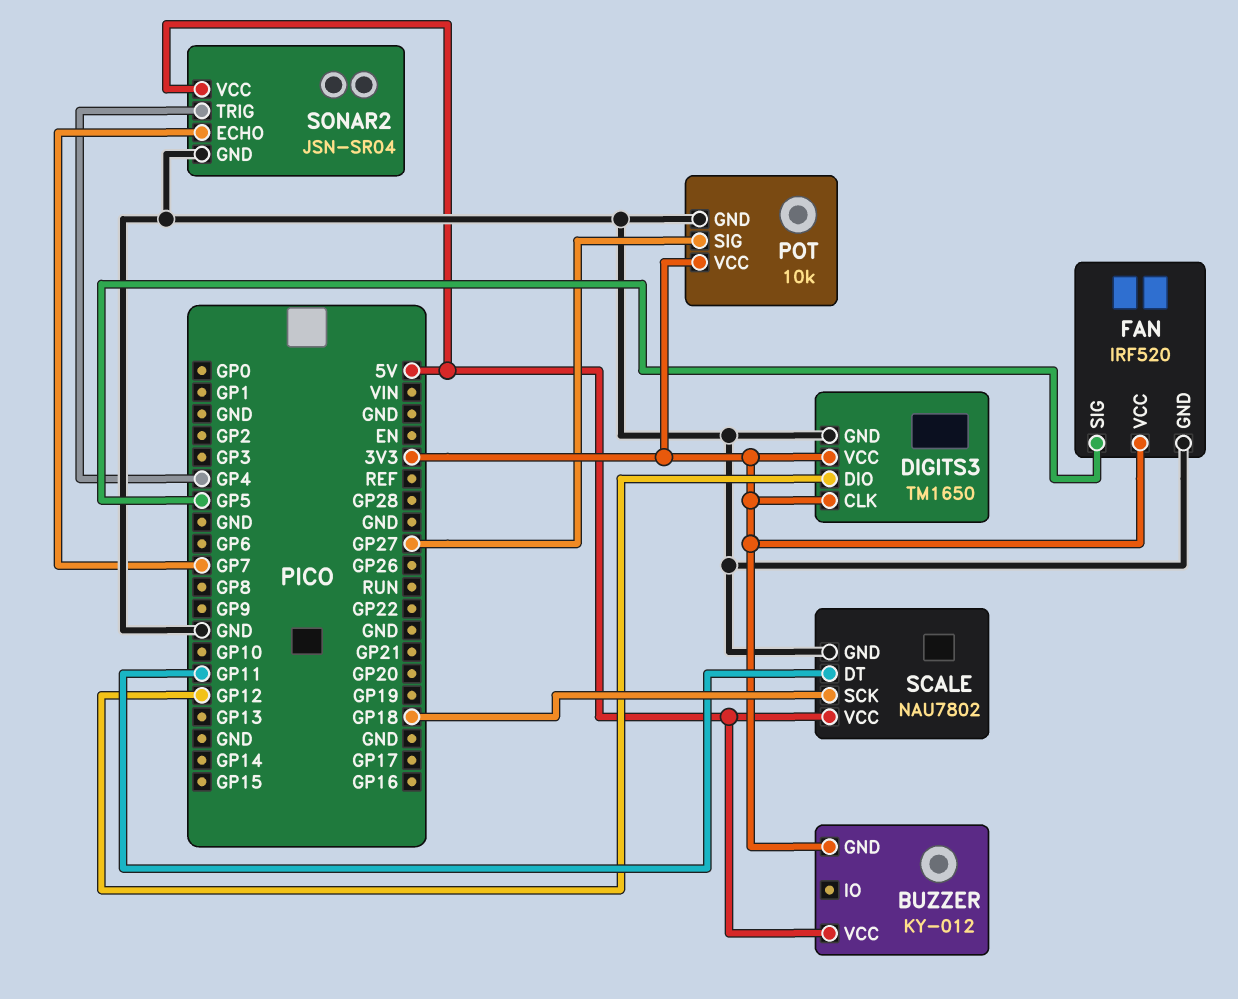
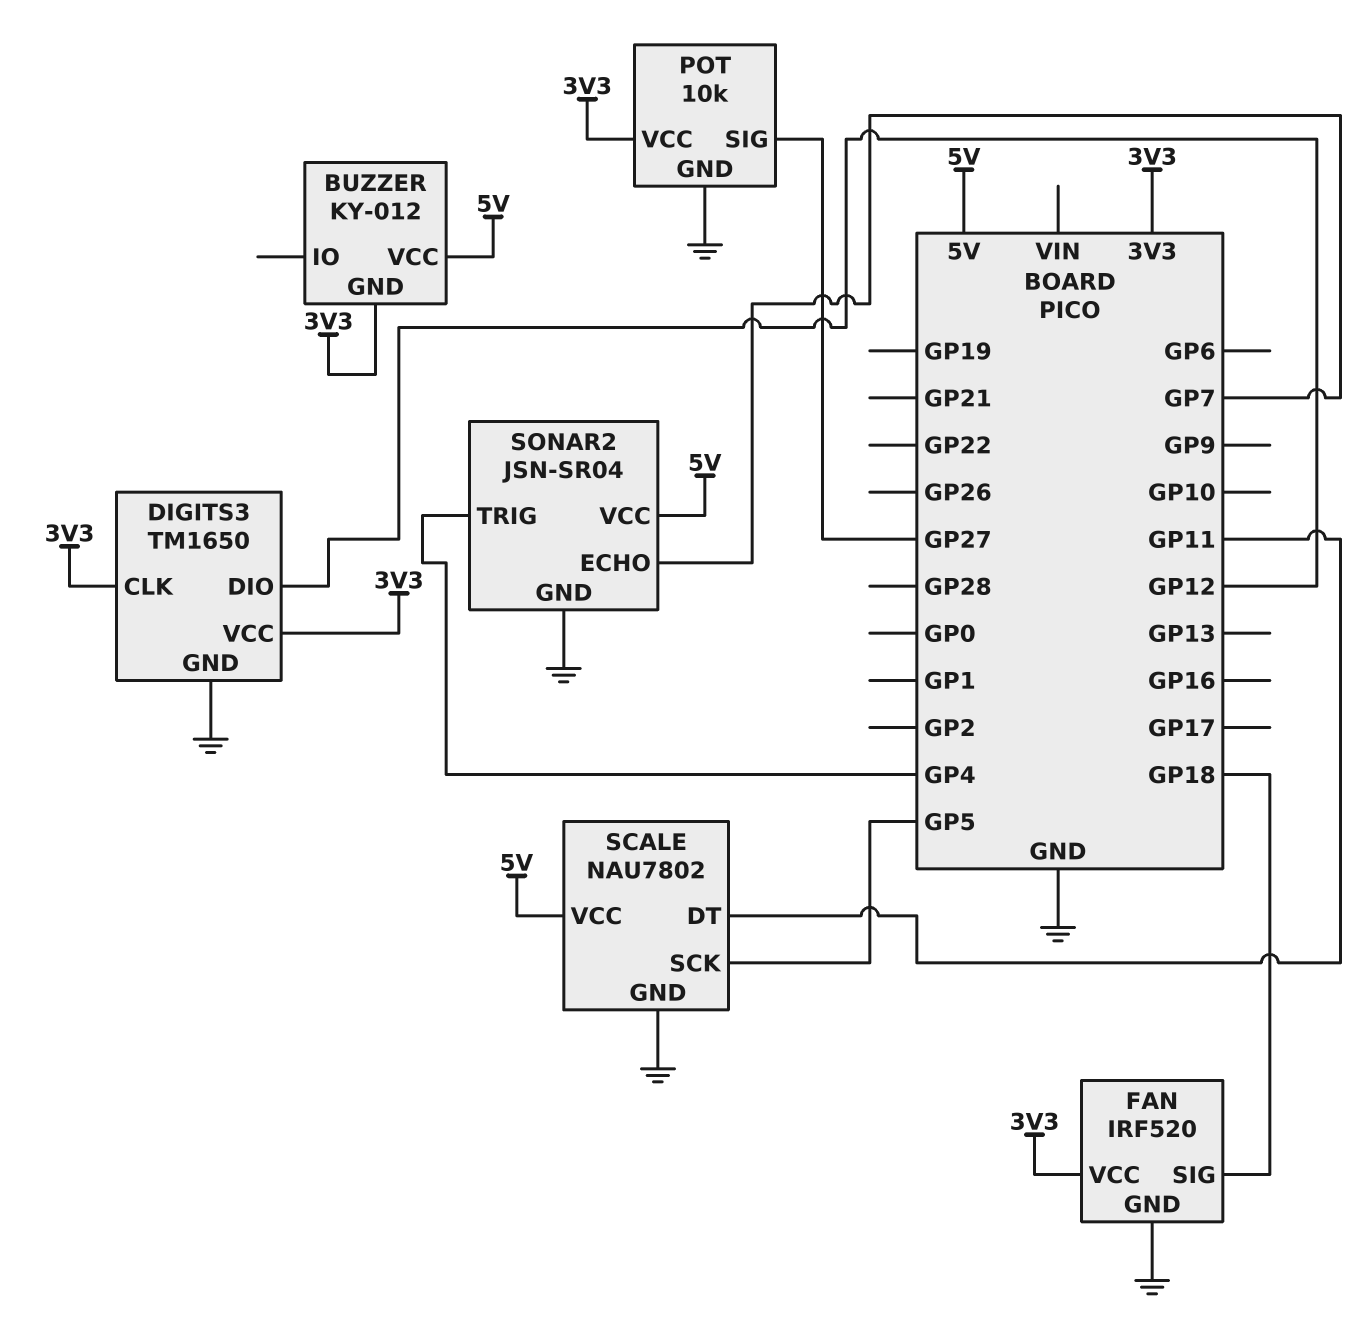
FAN pin SIG: GP5 -> GP18
SCALE pin SCK: GP18 -> GP5

